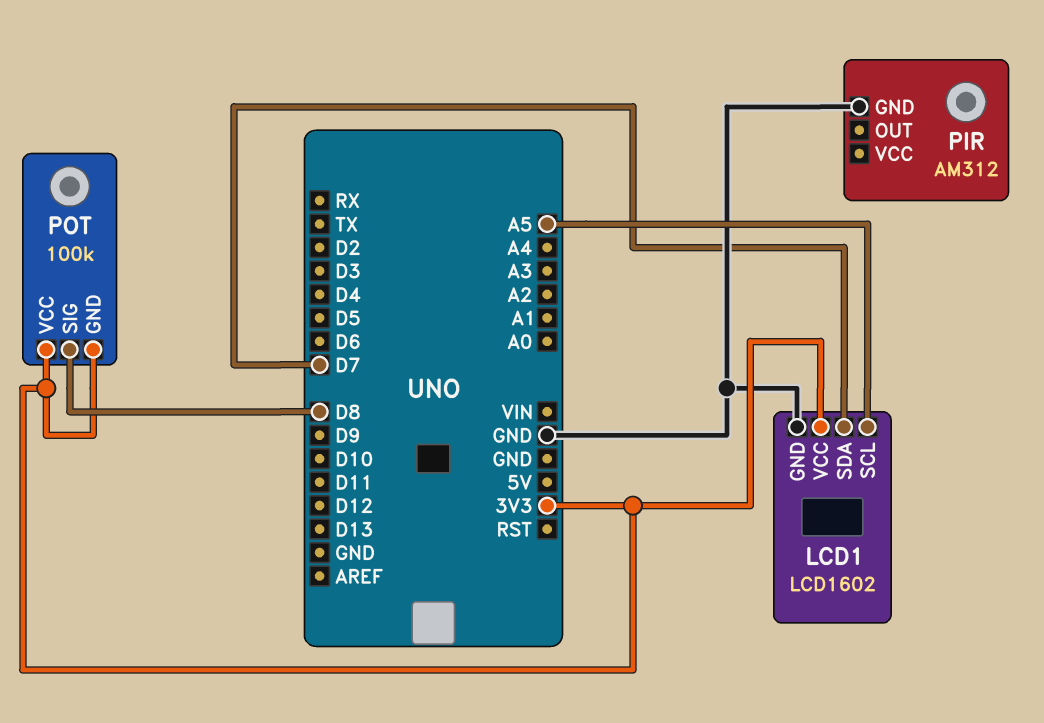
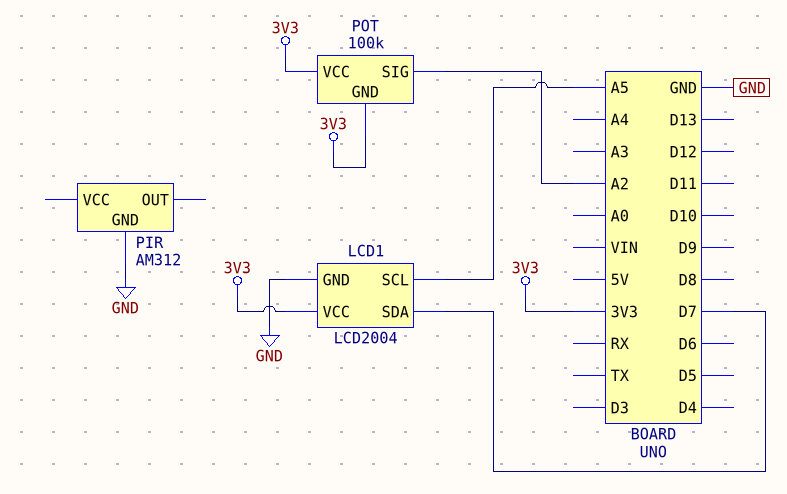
LCD1: LCD1602 -> LCD2004
POT pin SIG: D8 -> A2

